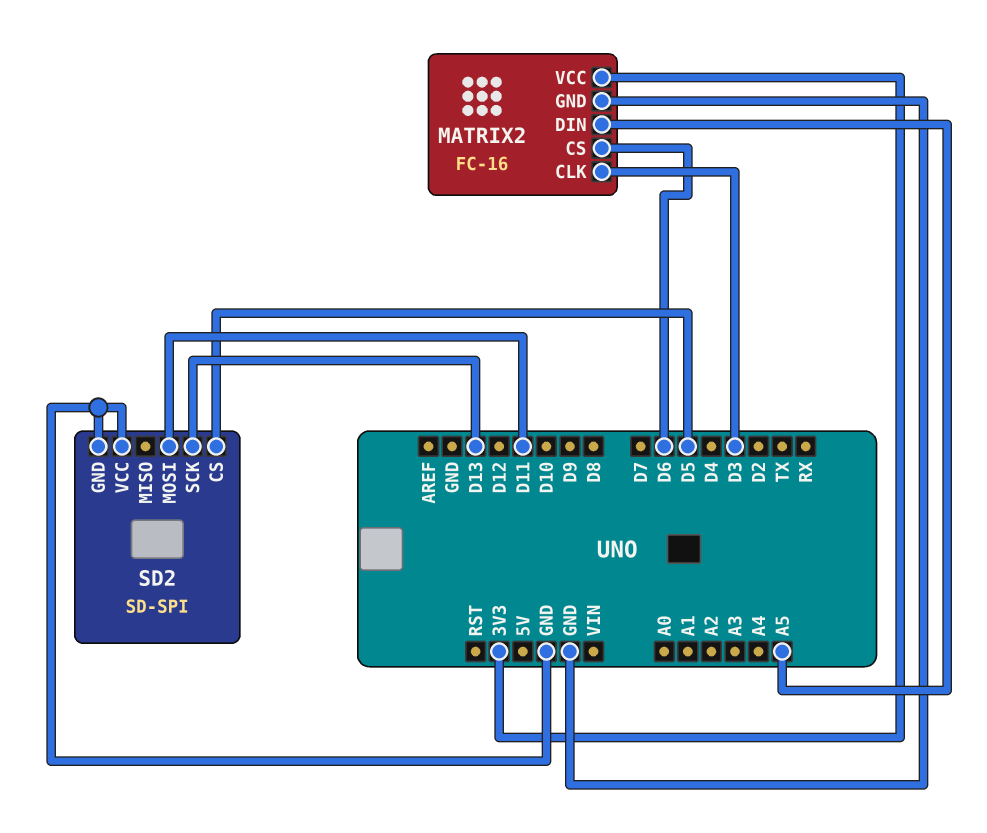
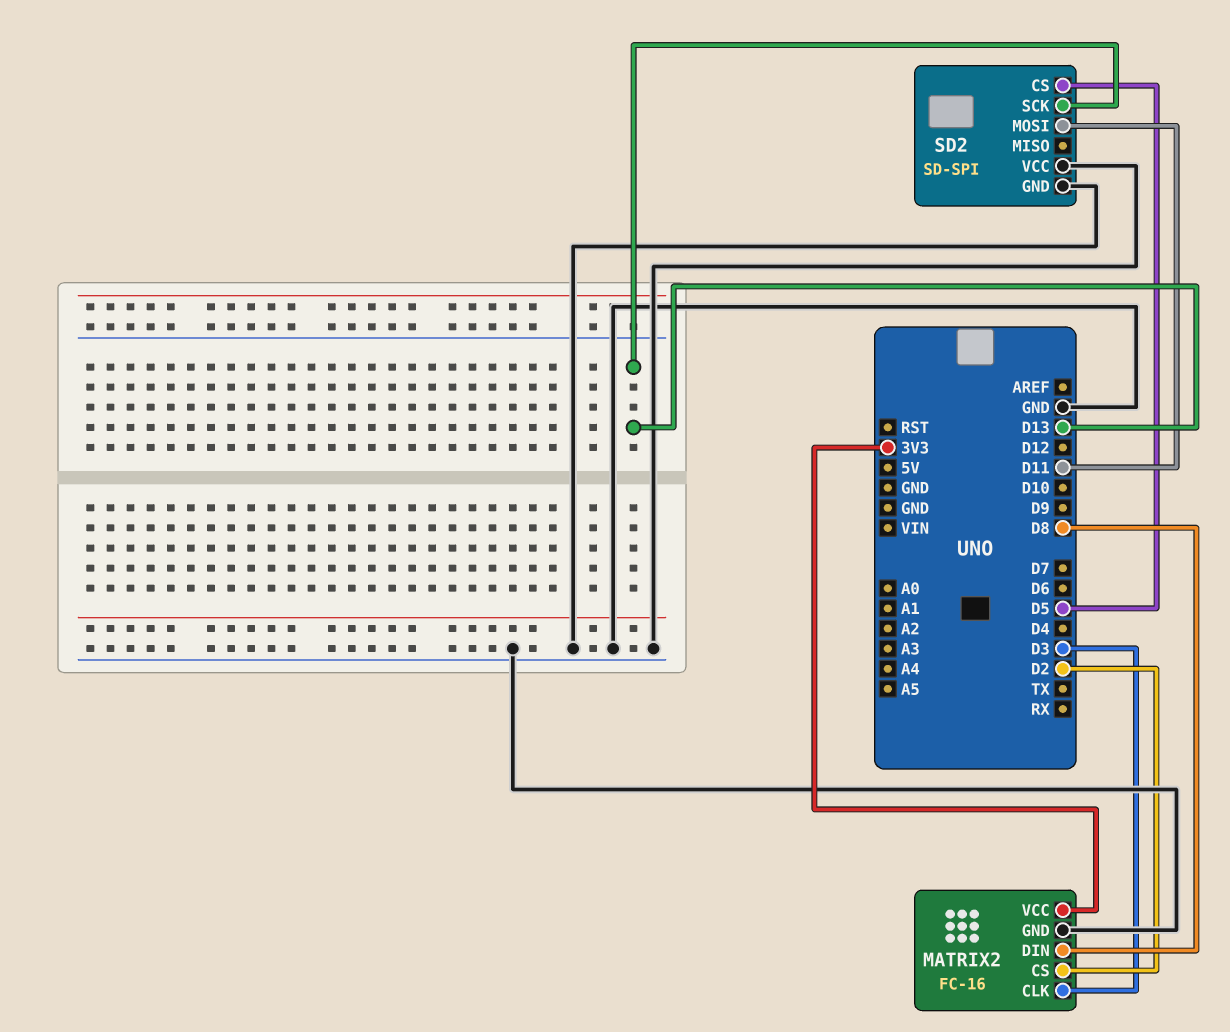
MATRIX2 pin CS: D6 -> D2
MATRIX2 pin DIN: A5 -> D8

